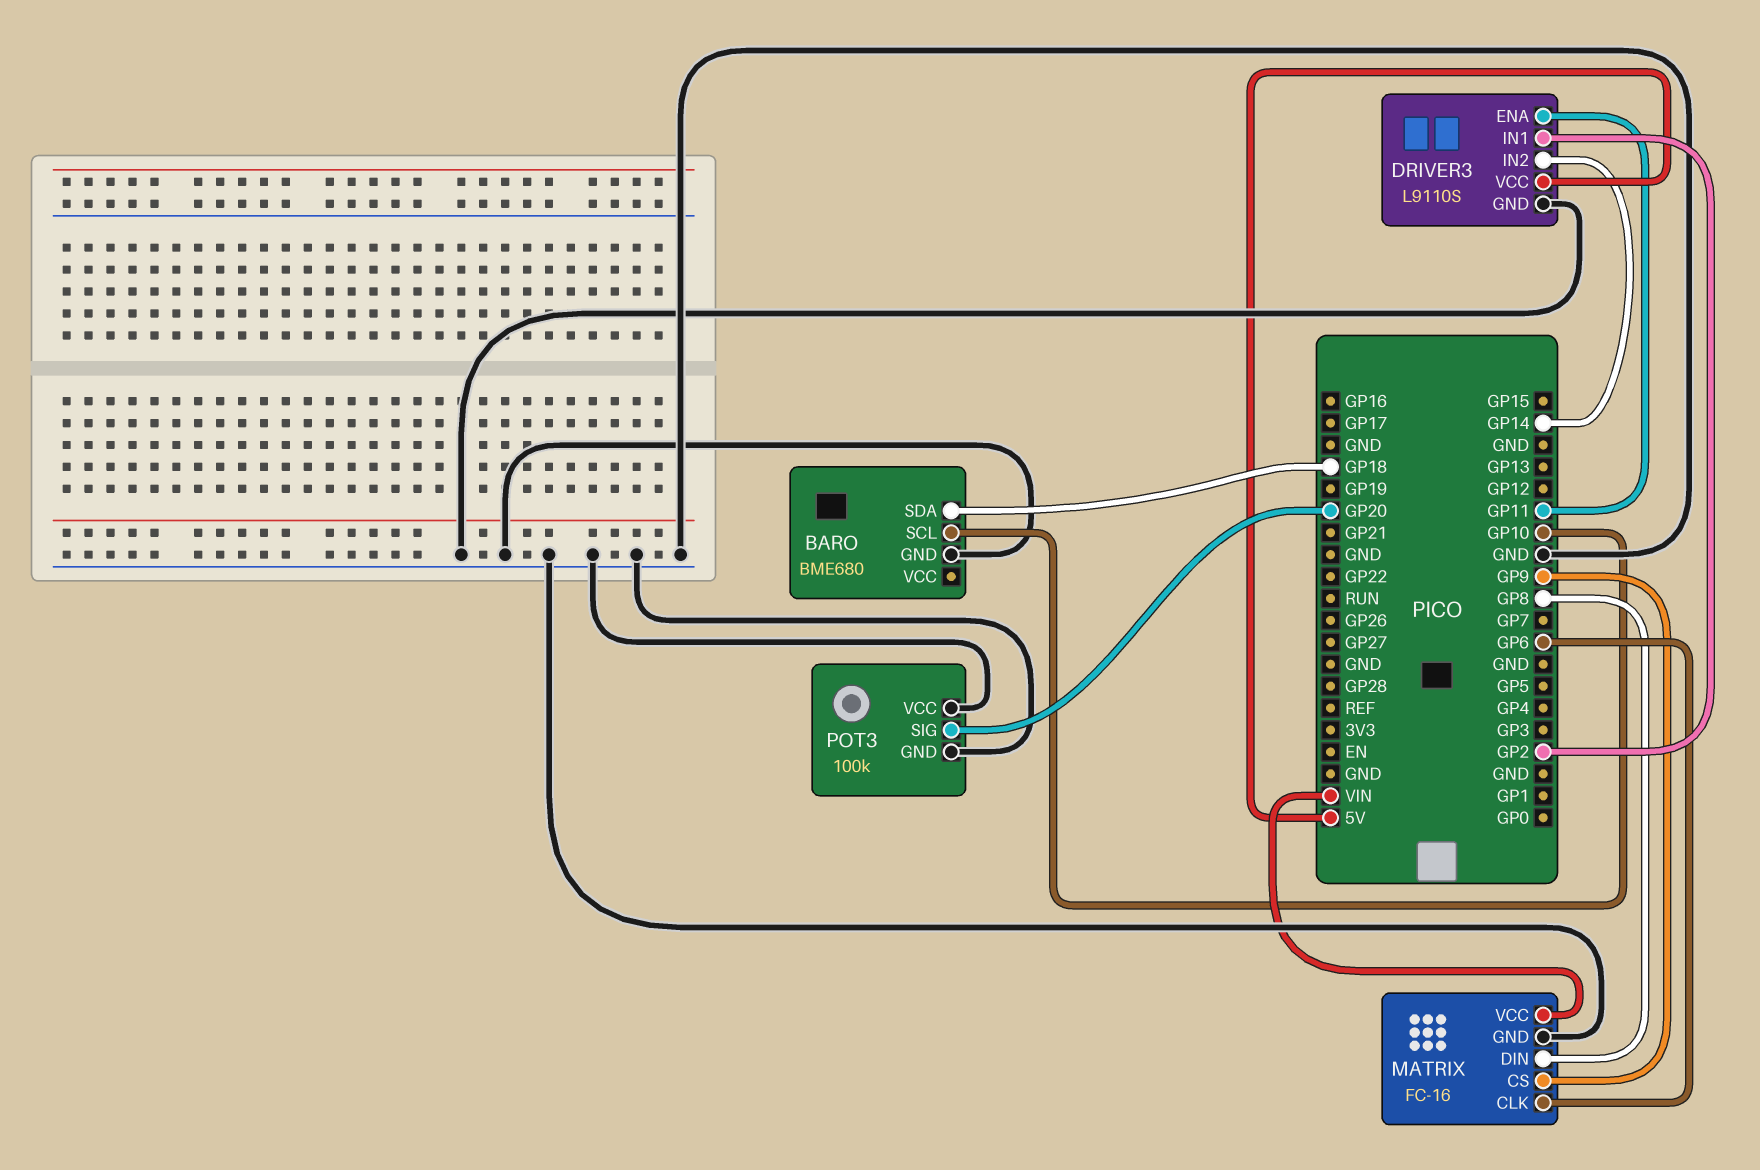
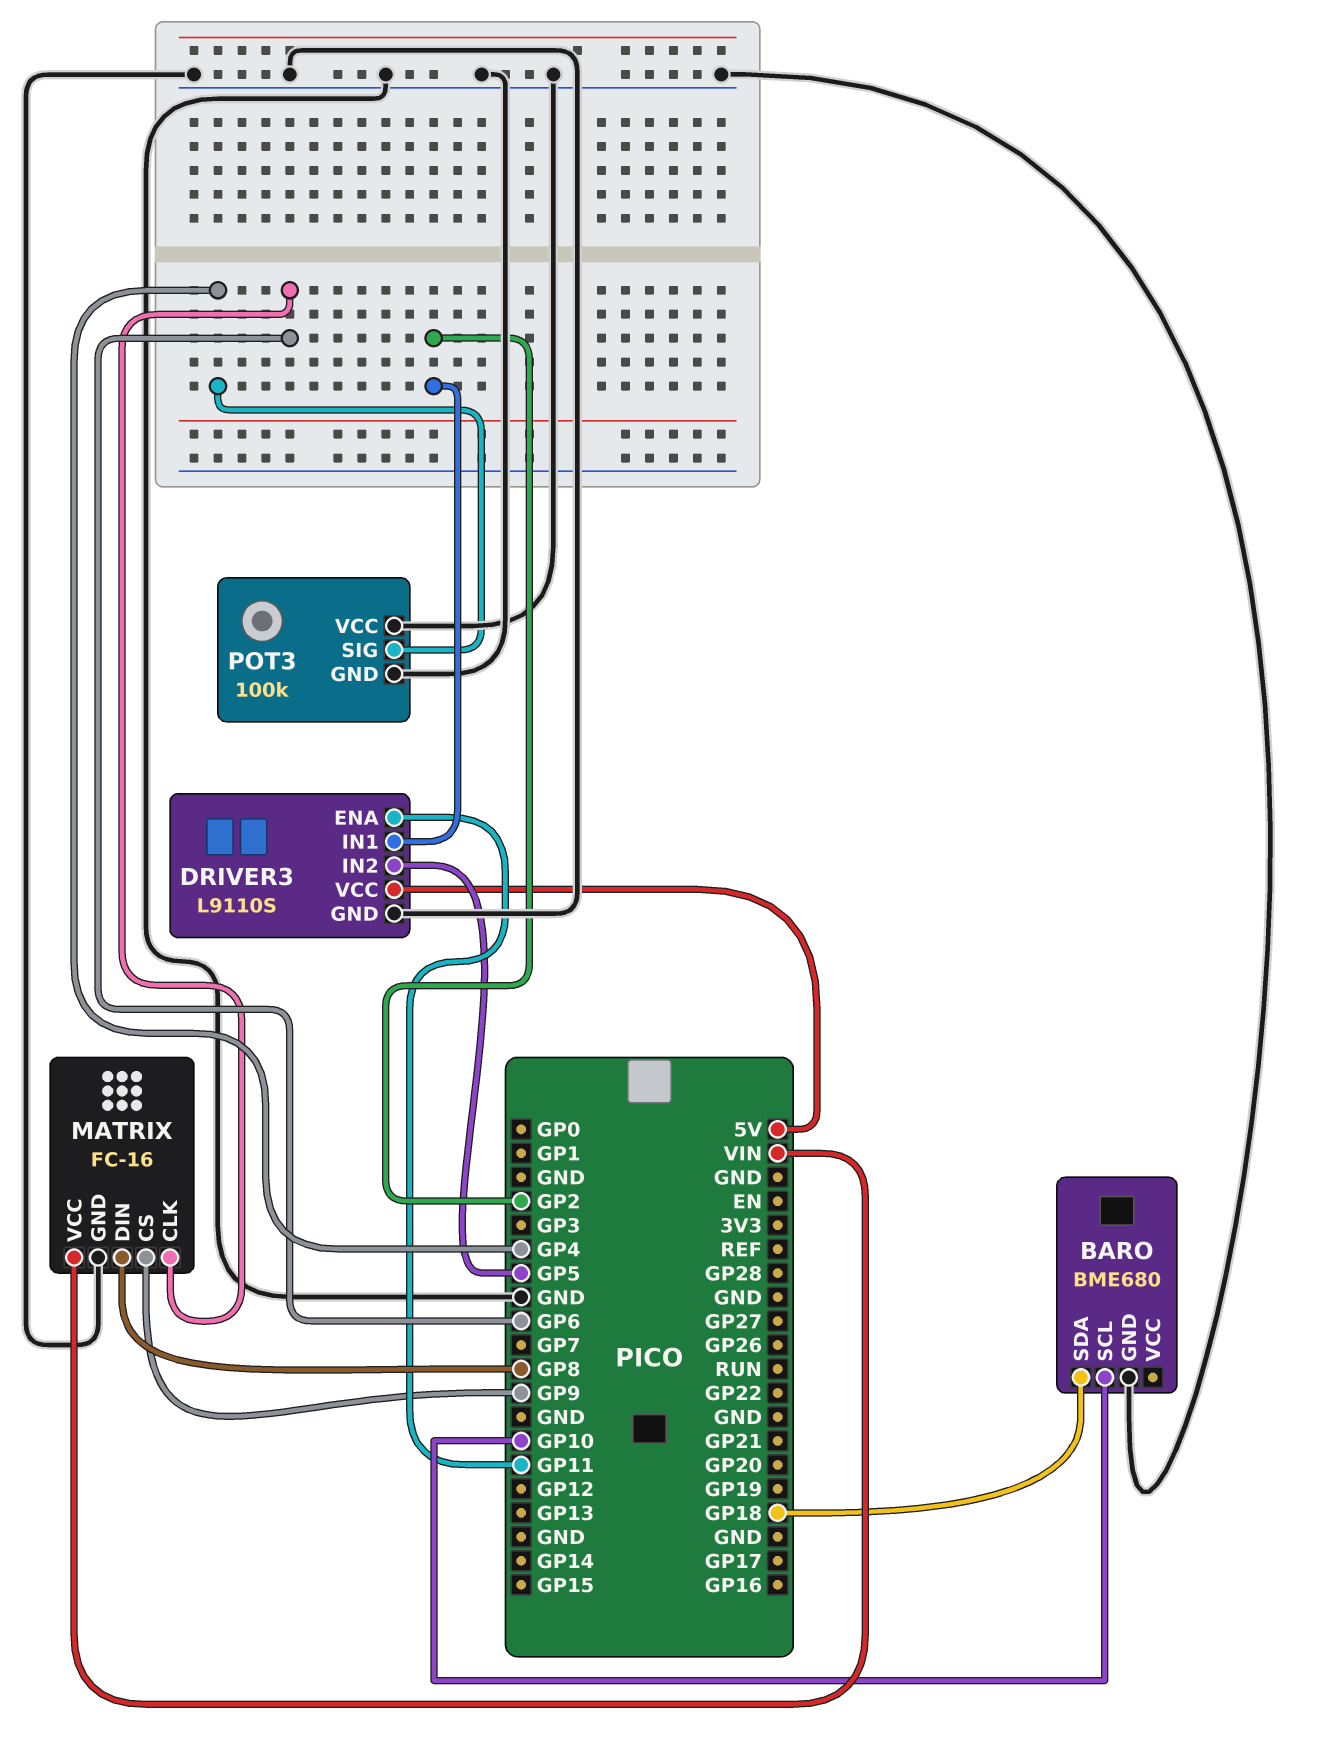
DRIVER3 pin IN2: GP14 -> GP5
POT3 pin SIG: GP20 -> GP4

